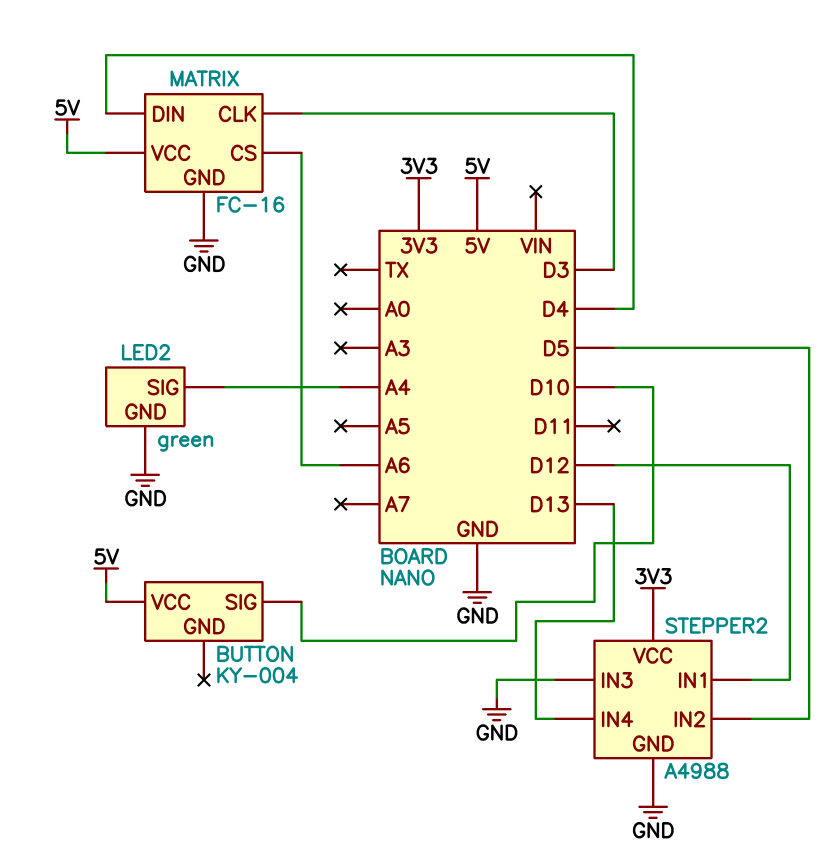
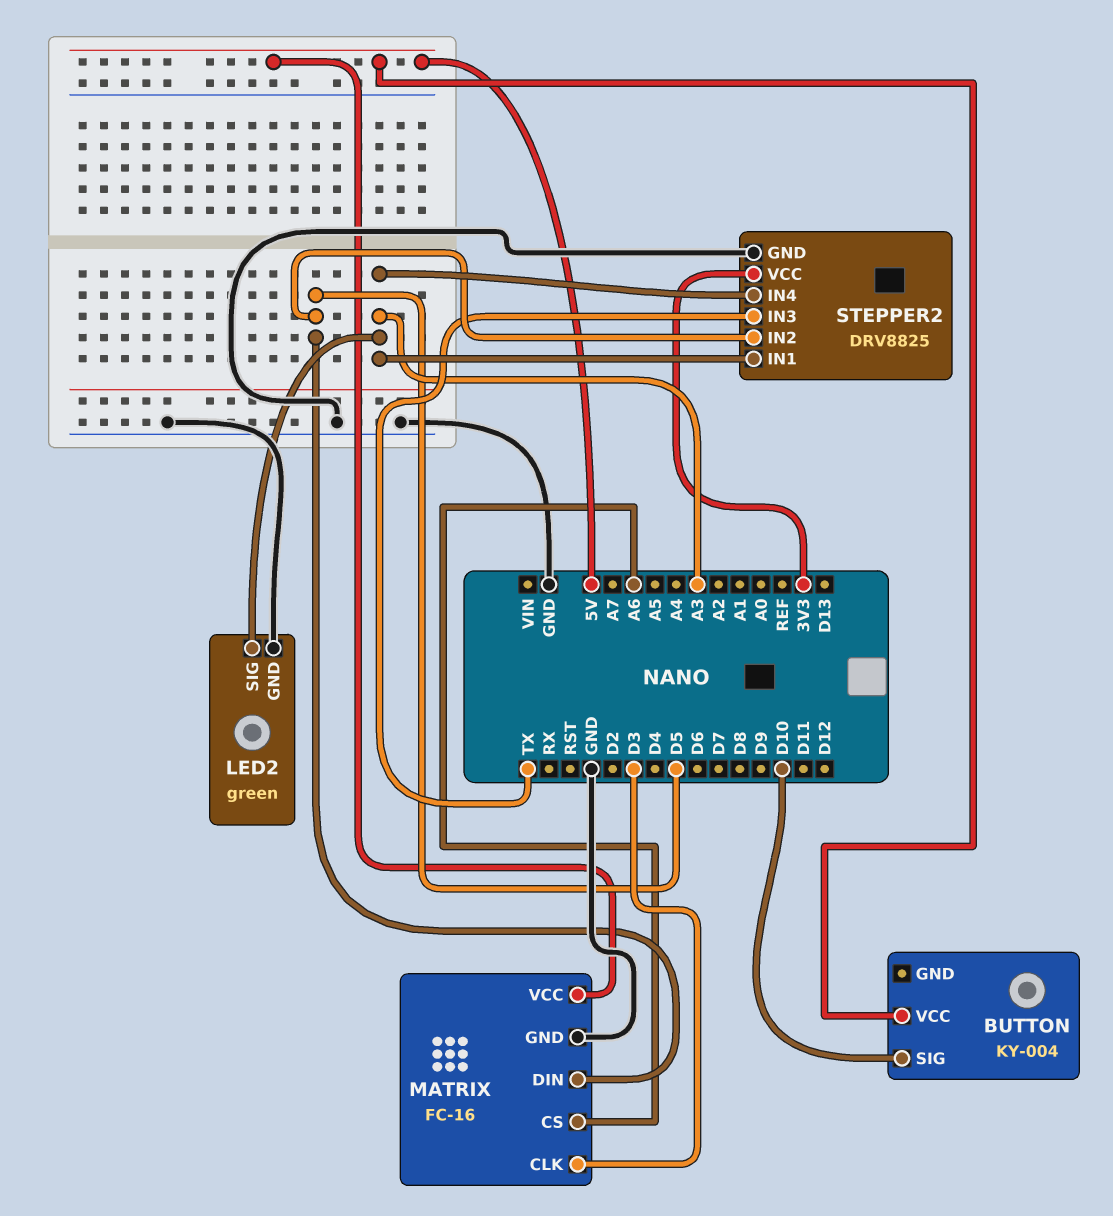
LED2 pin SIG: A4 -> A3
MATRIX pin DIN: D4 -> D5
STEPPER2: A4988 -> DRV8825
STEPPER2 pin IN1: D12 -> A3
STEPPER2 pin IN3: GND -> TX
STEPPER2 pin IN4: D13 -> A3

